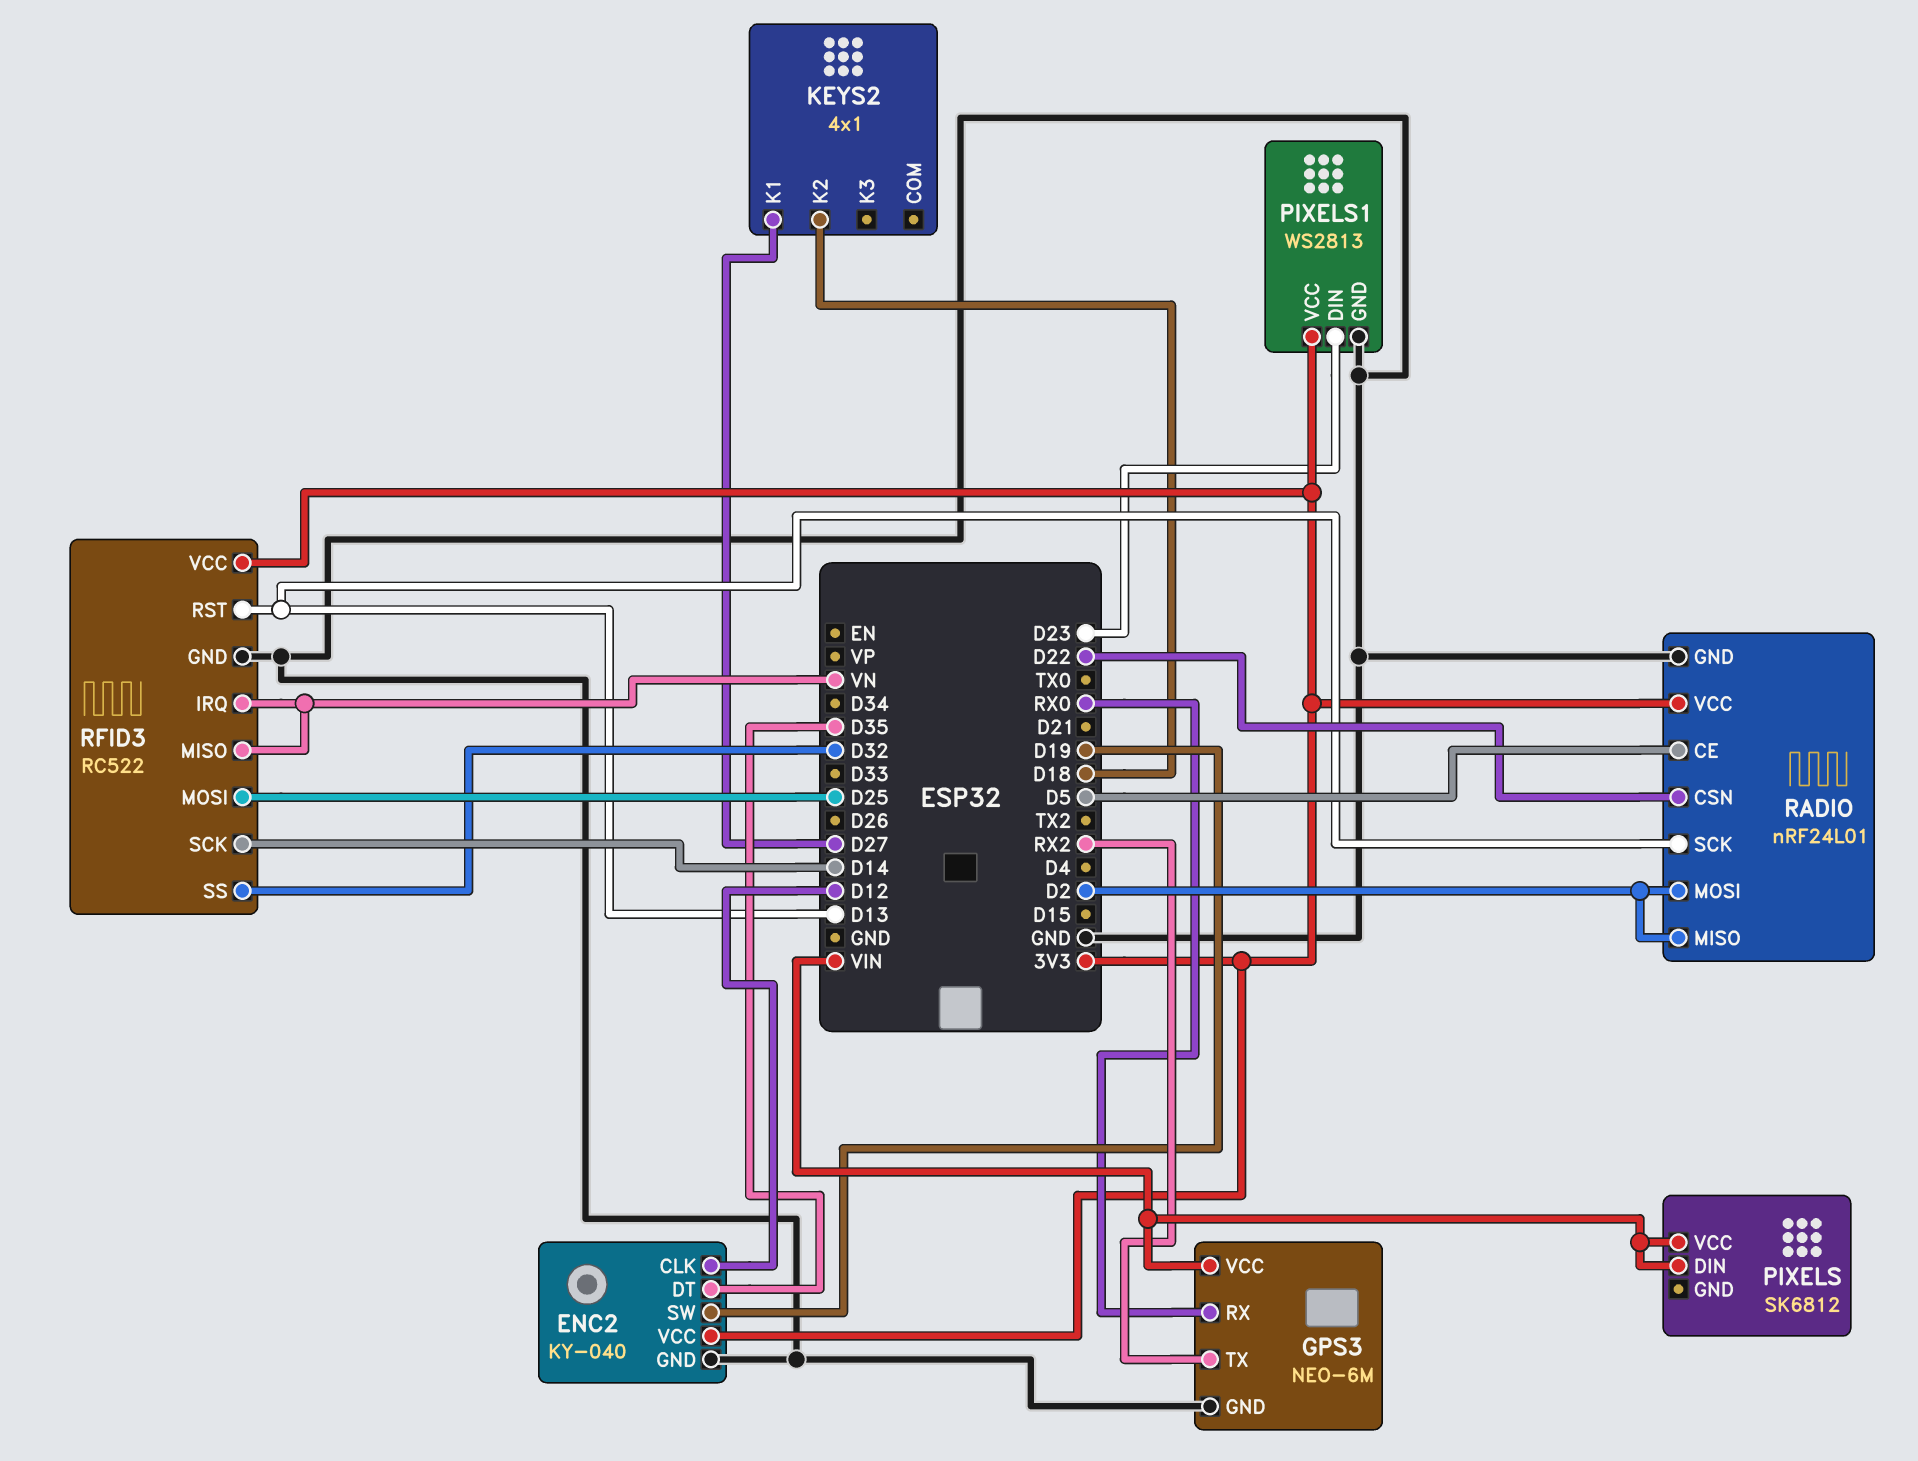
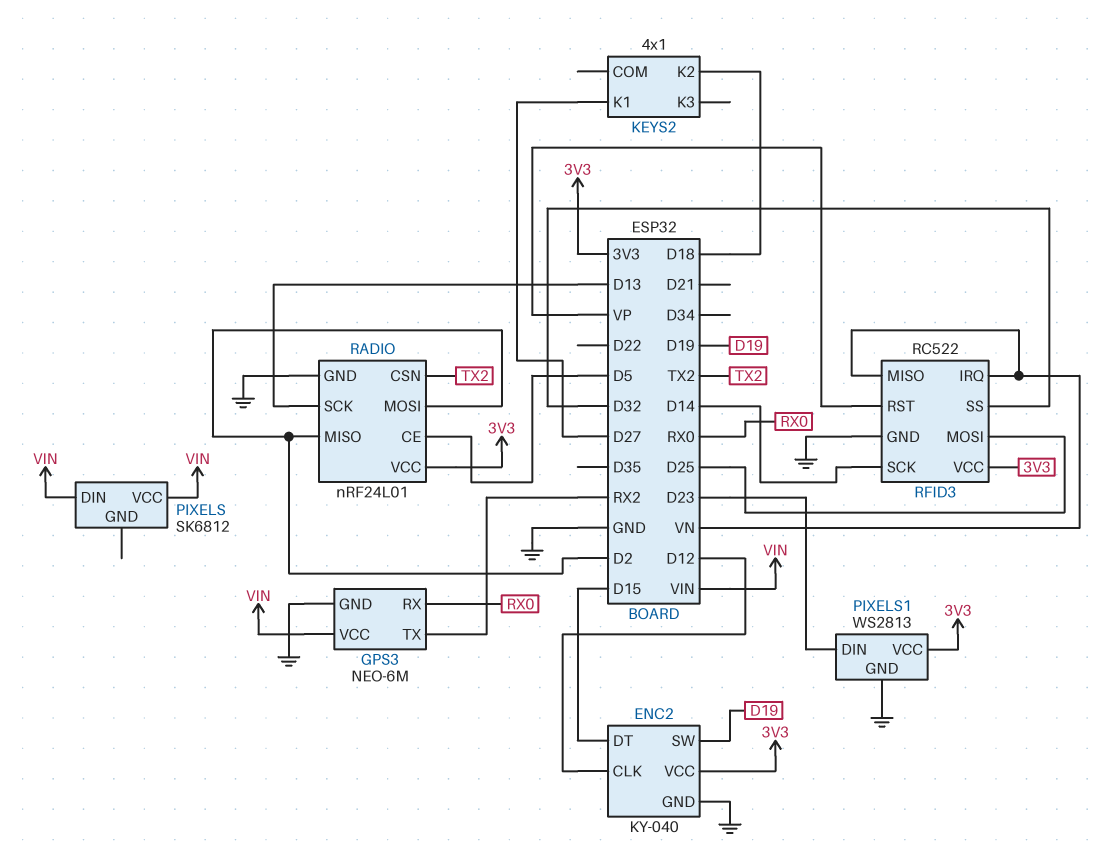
ENC2 pin DT: D35 -> D15
RADIO pin CSN: D22 -> TX2
RFID3 pin RST: D13 -> VP

